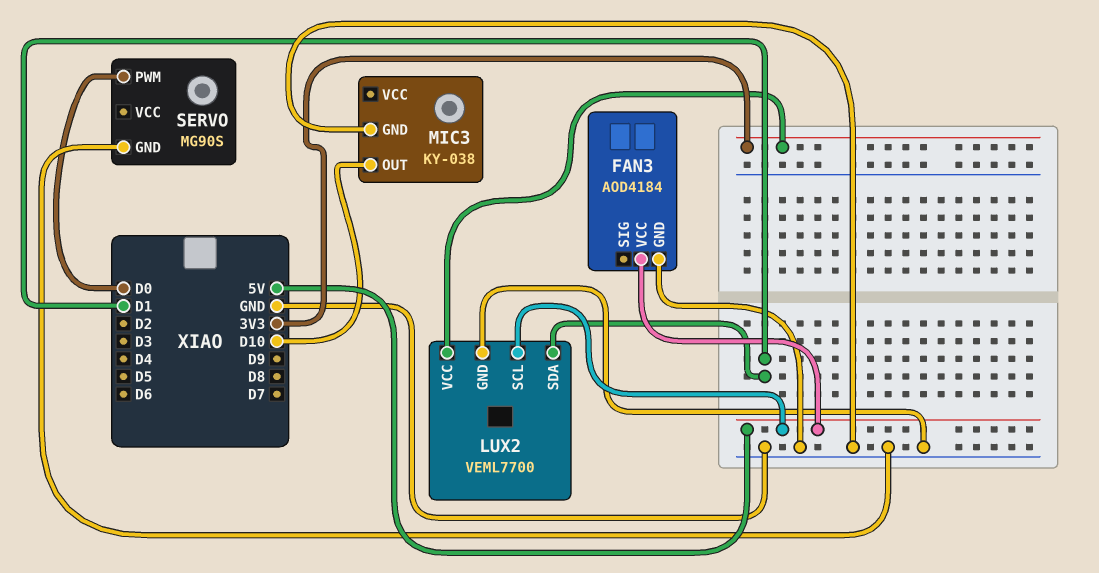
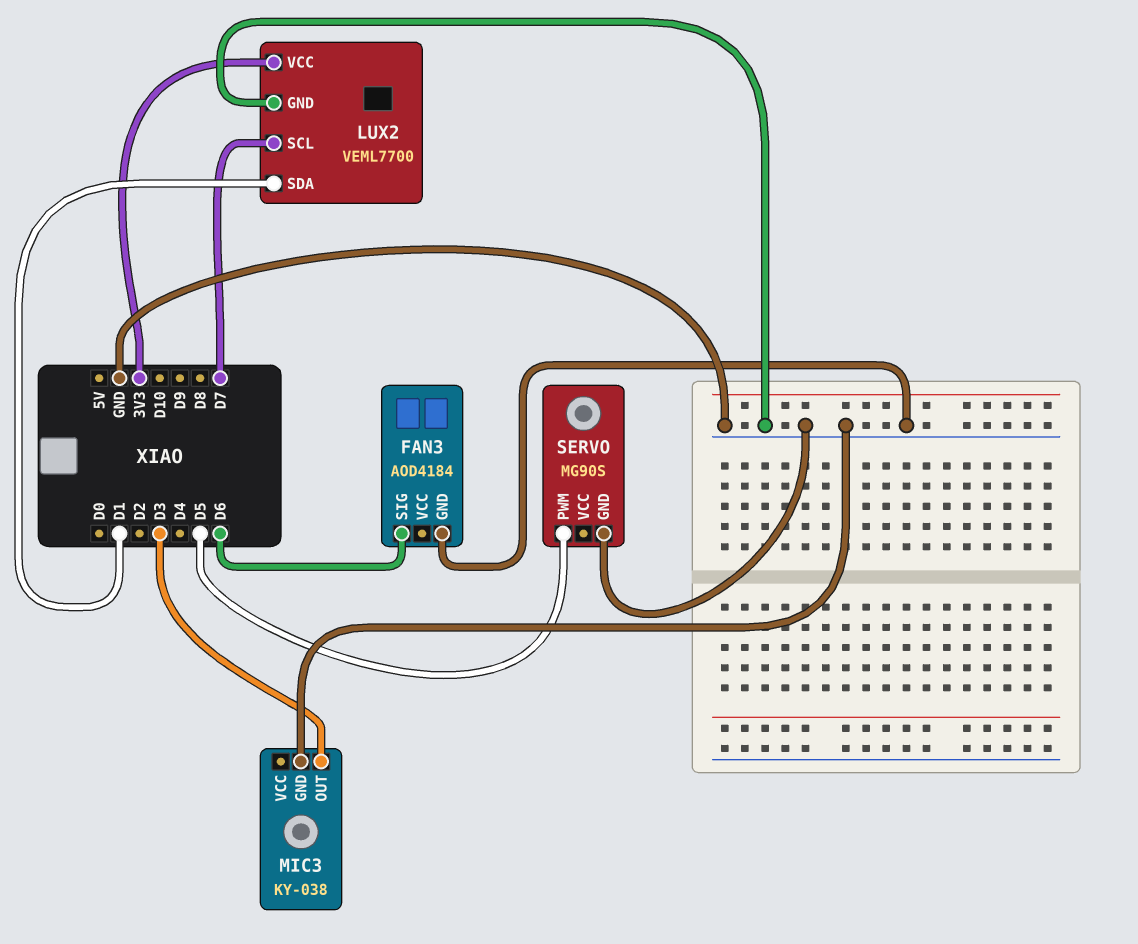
FAN3 pin SIG: none -> D6
FAN3 pin VCC: 5V -> none
LUX2 pin SCL: 5V -> D7
MIC3 pin OUT: D10 -> D3
SERVO pin PWM: D0 -> D5

